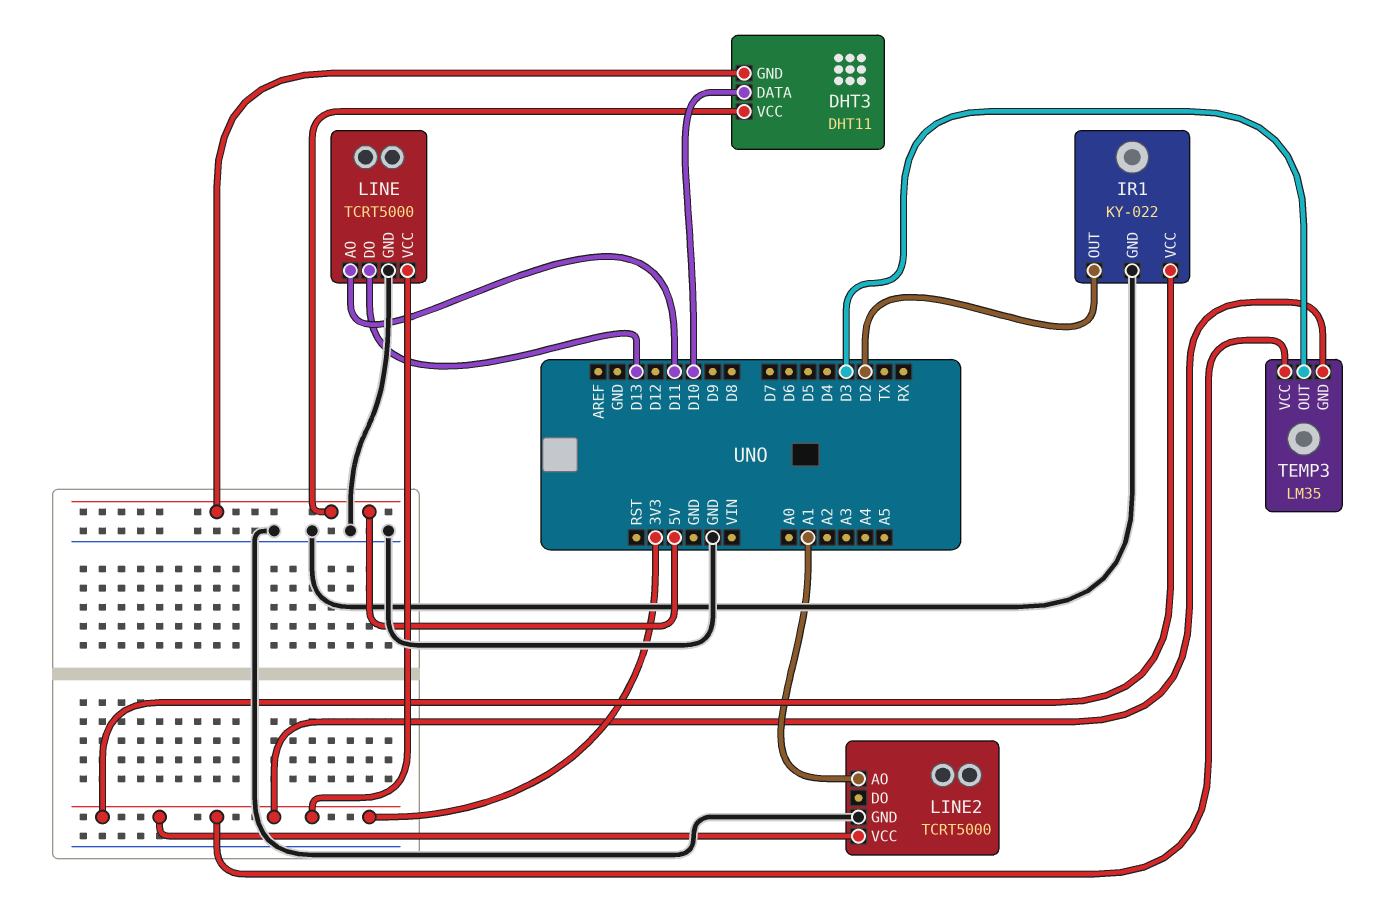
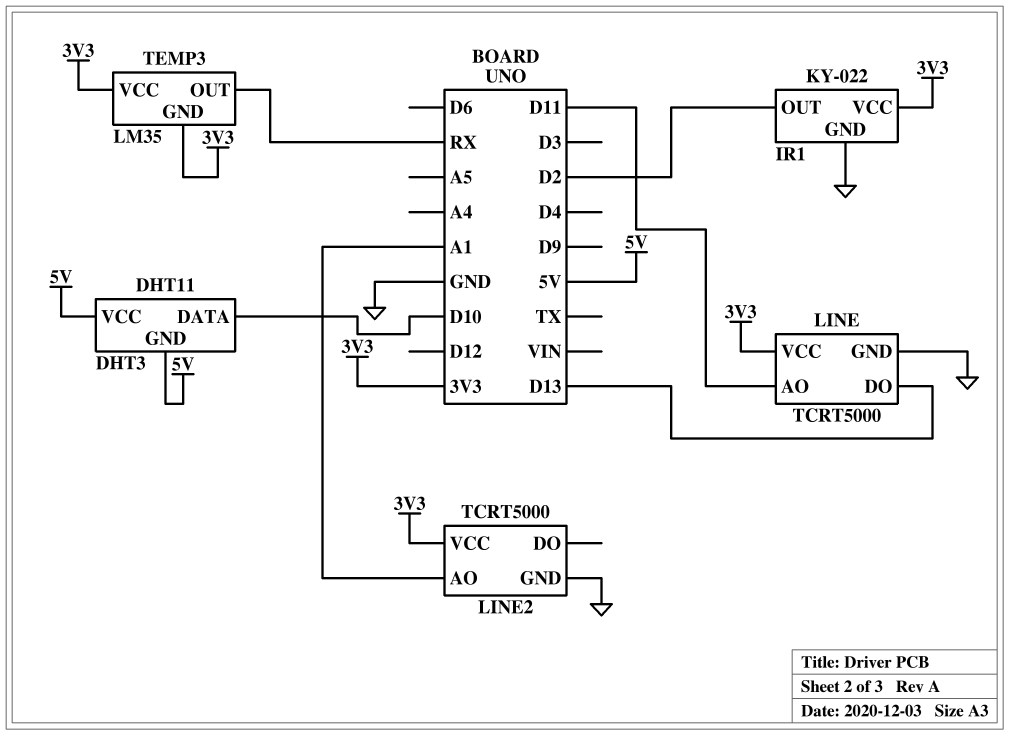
TEMP3 pin OUT: D3 -> RX

